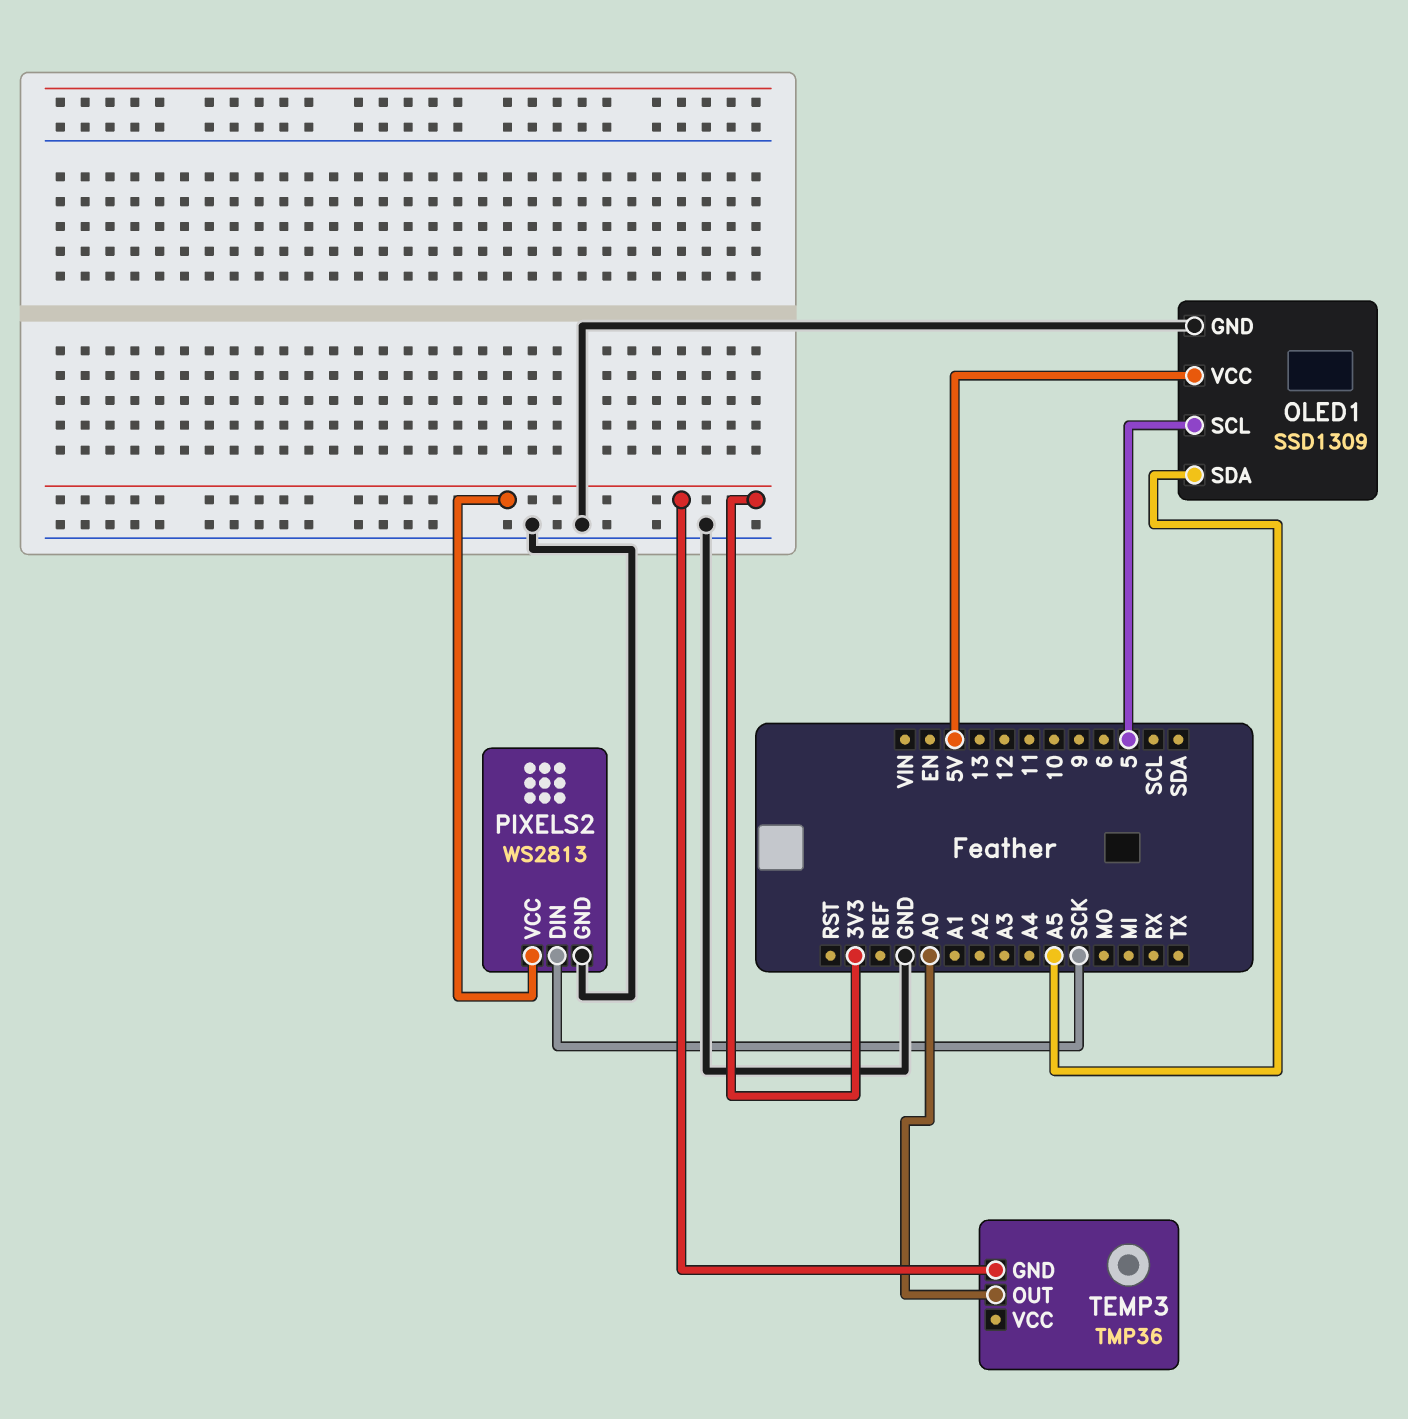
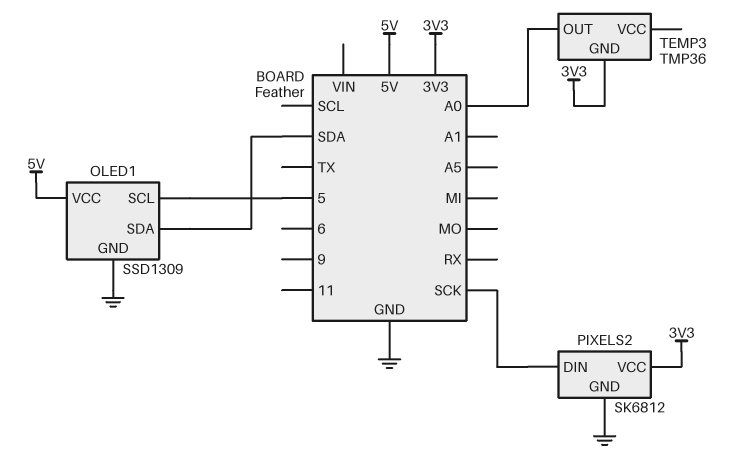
OLED1 pin SDA: A5 -> SDA
PIXELS2: WS2813 -> SK6812

